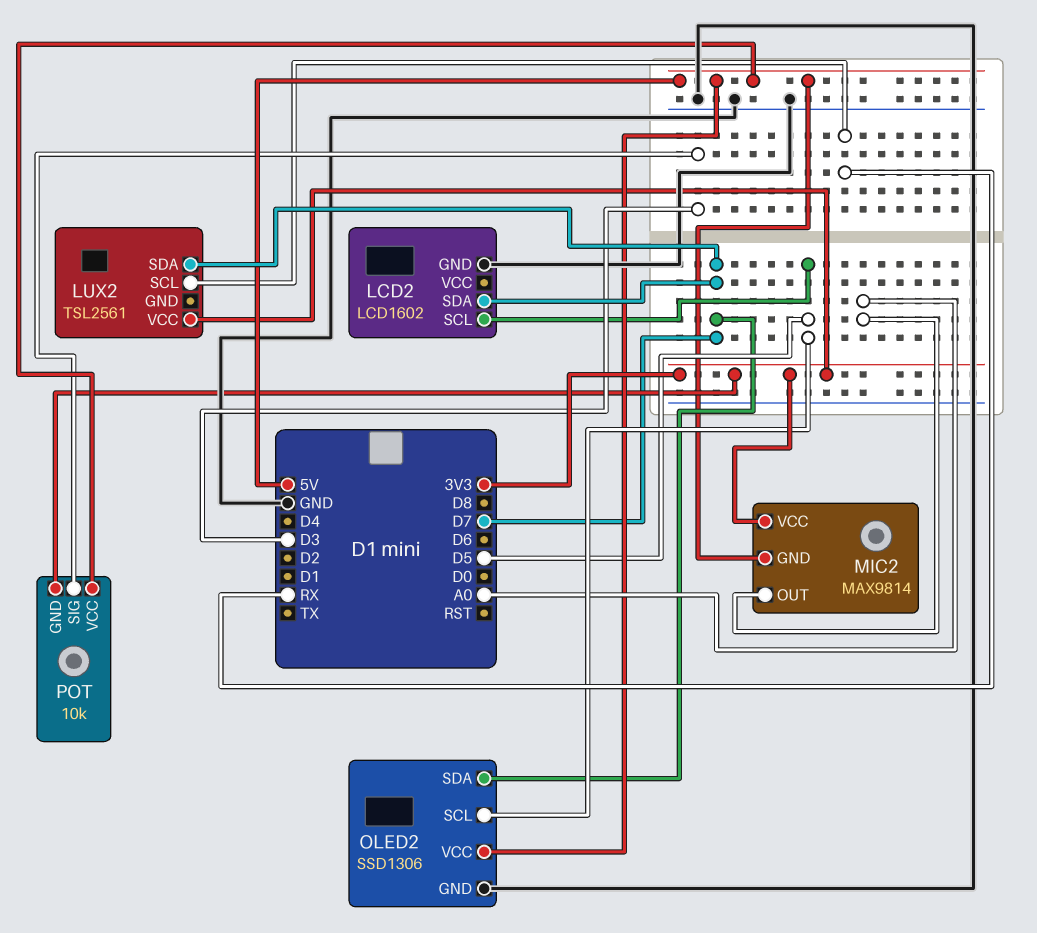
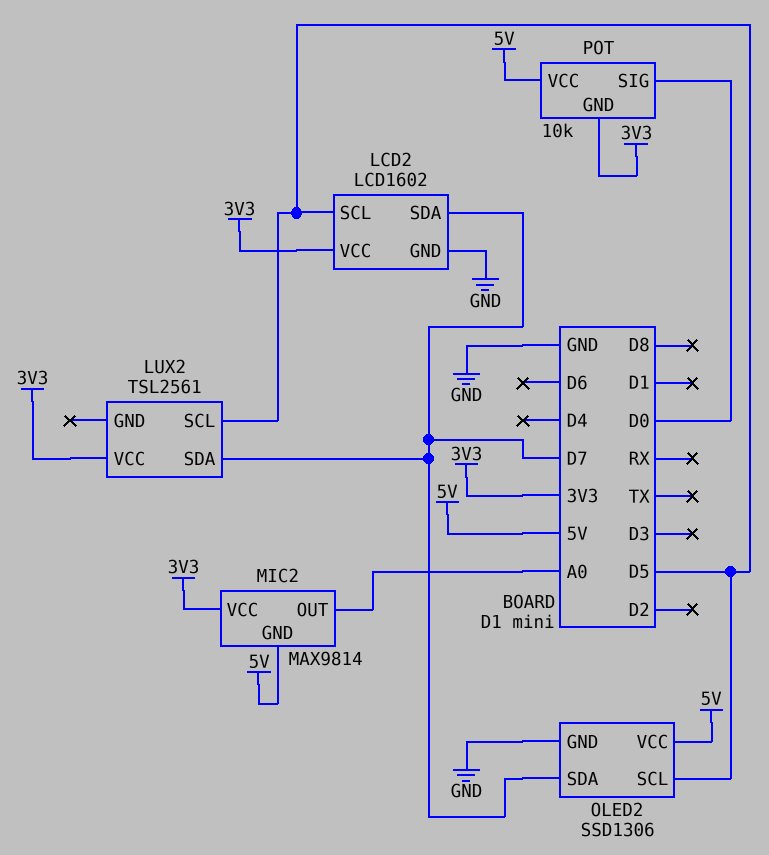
LCD2 pin VCC: none -> 3V3
LUX2 pin SCL: RX -> D5
POT pin SIG: D3 -> D0

